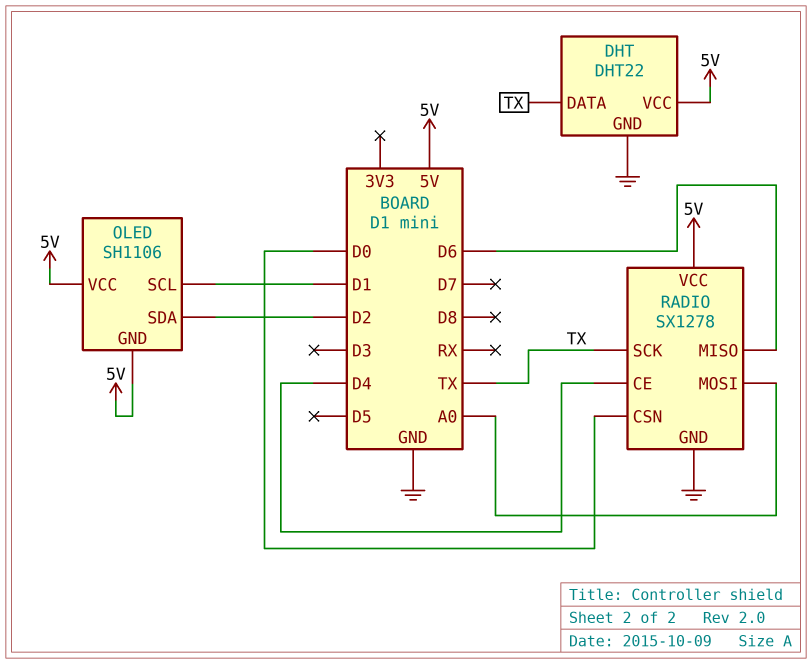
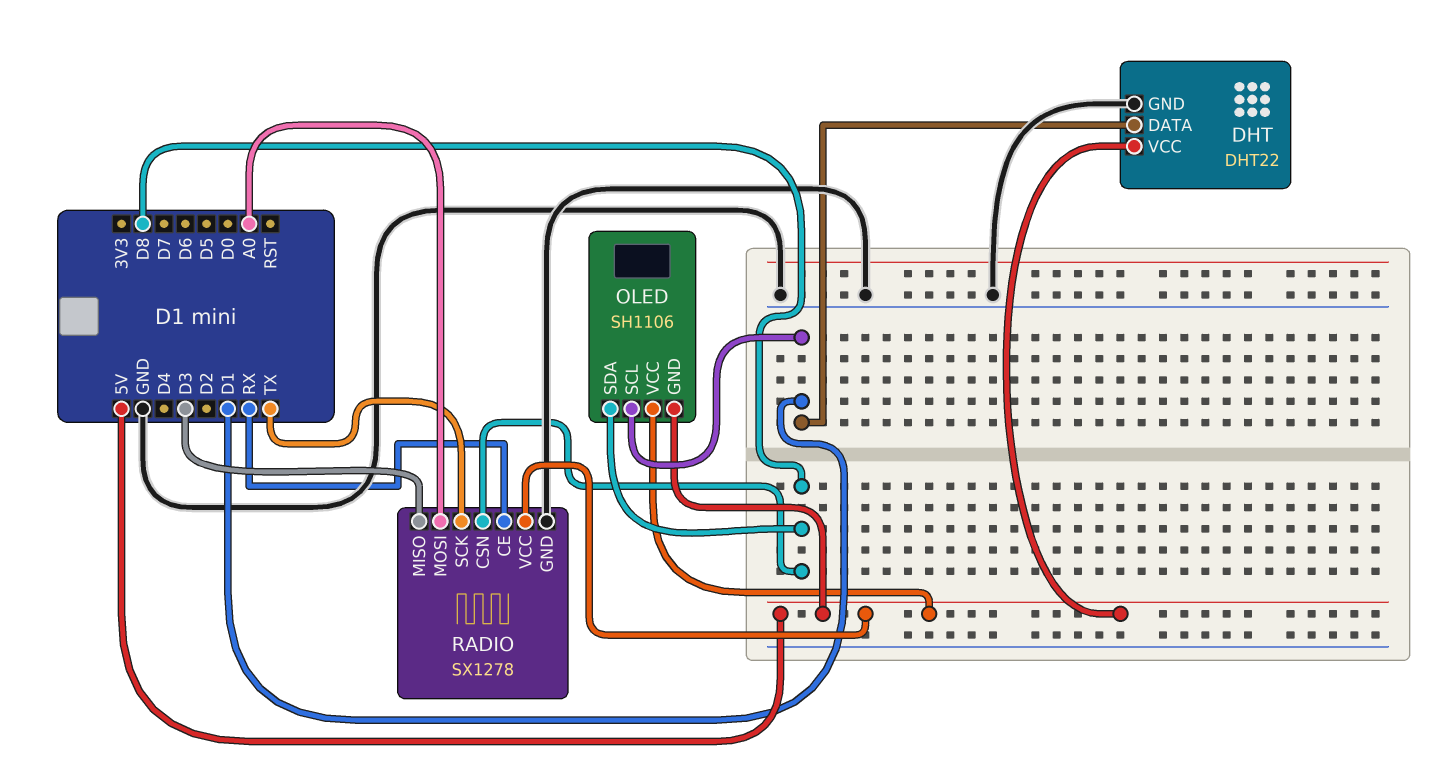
DHT pin DATA: TX -> D1
OLED pin SDA: D2 -> D8
RADIO pin CE: D4 -> RX
RADIO pin CSN: D0 -> D8
RADIO pin MISO: D6 -> D3

